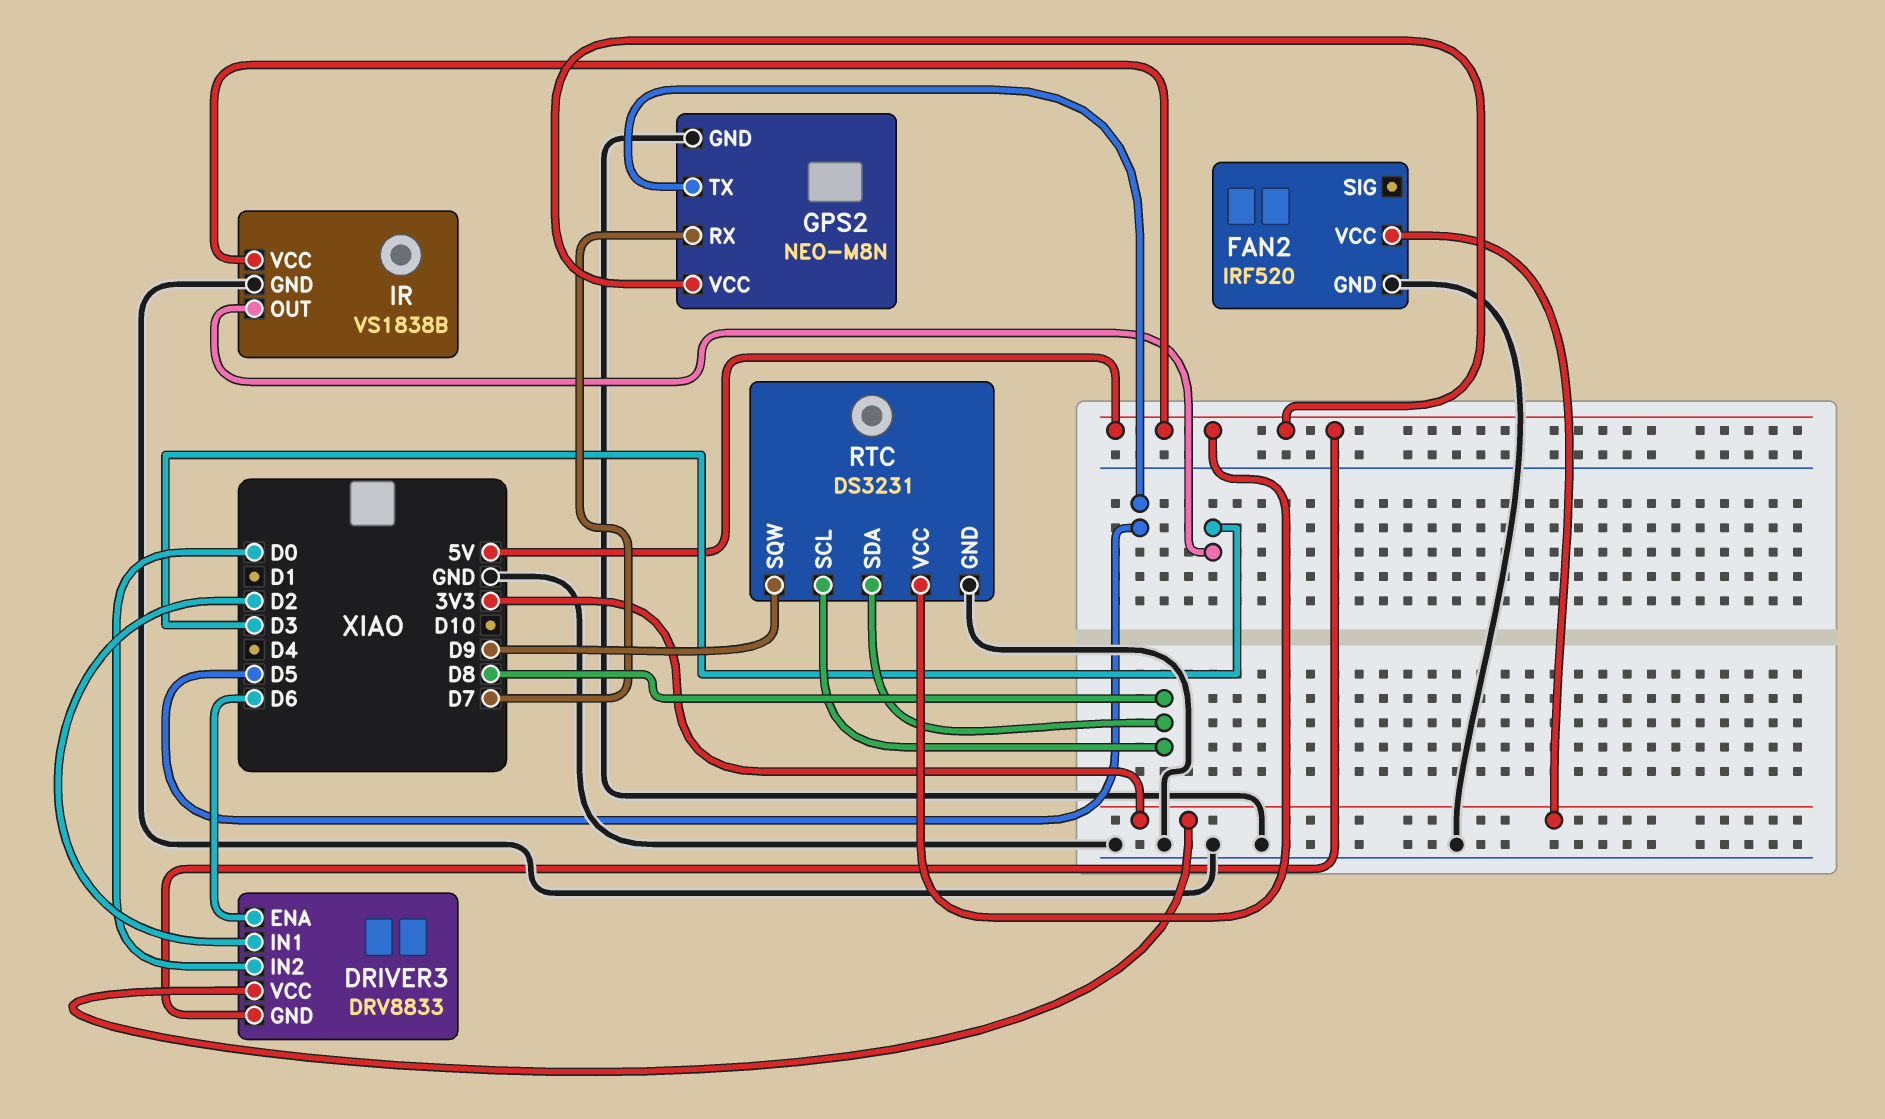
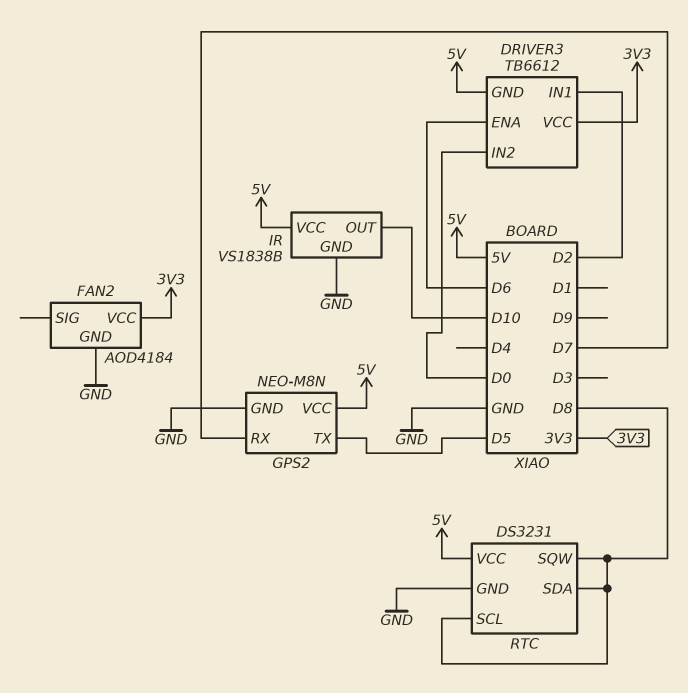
DRIVER3: DRV8833 -> TB6612
FAN2: IRF520 -> AOD4184
IR pin OUT: D3 -> D10
RTC pin SQW: D9 -> D8

